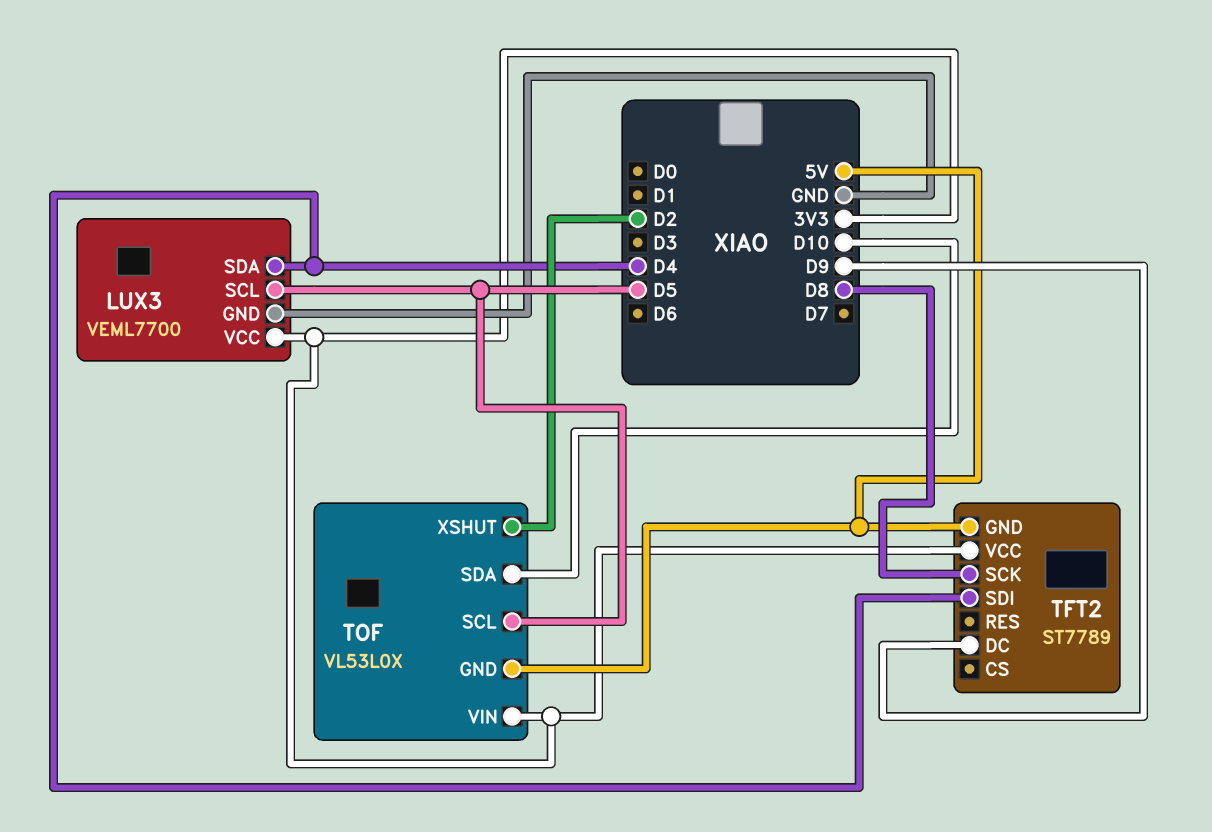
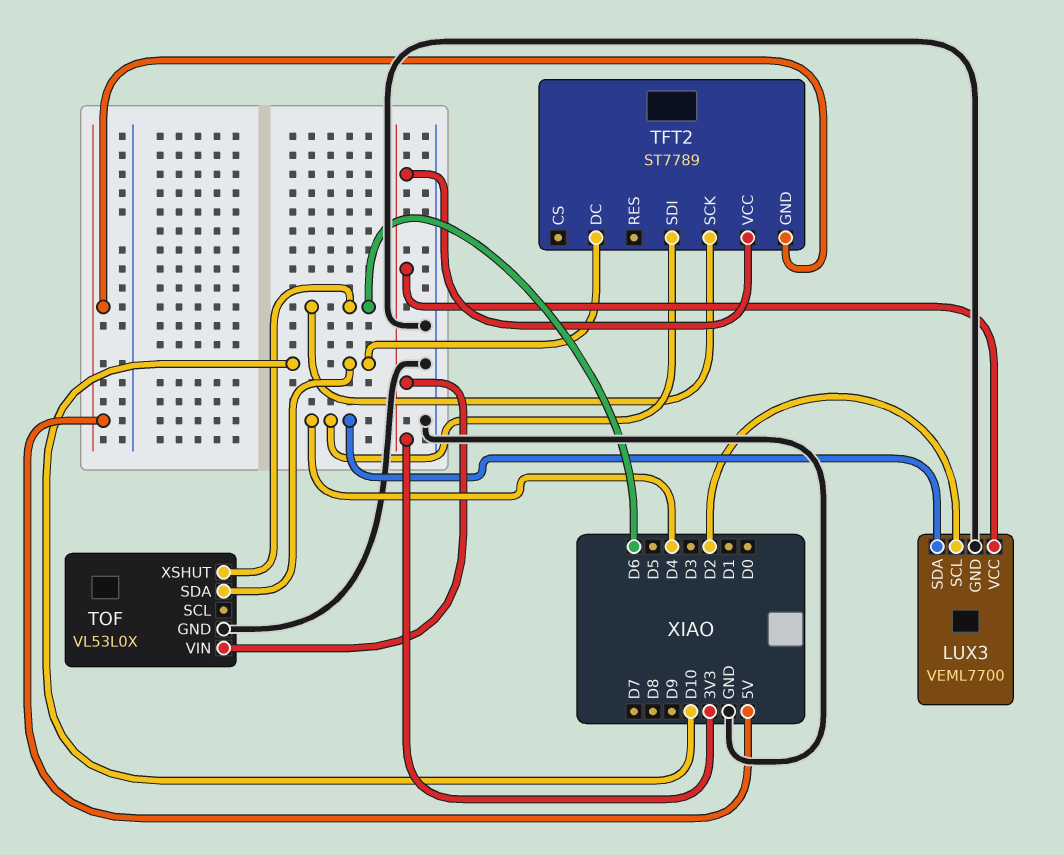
LUX3 pin SCL: D5 -> D2
TFT2 pin DC: D9 -> D10
TFT2 pin SCK: D8 -> D6
TOF pin GND: 5V -> GND
TOF pin SCL: D5 -> none
TOF pin XSHUT: D2 -> D6

